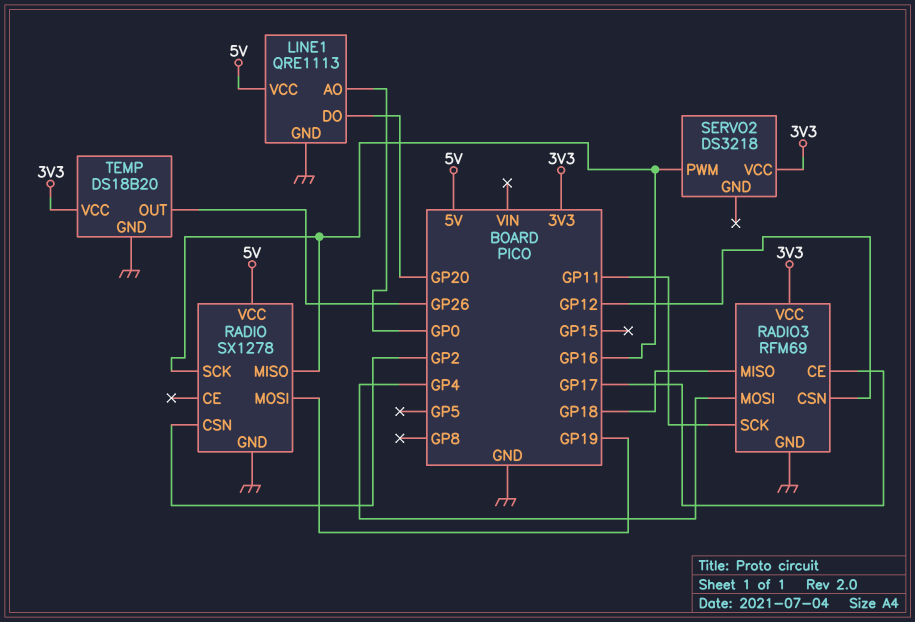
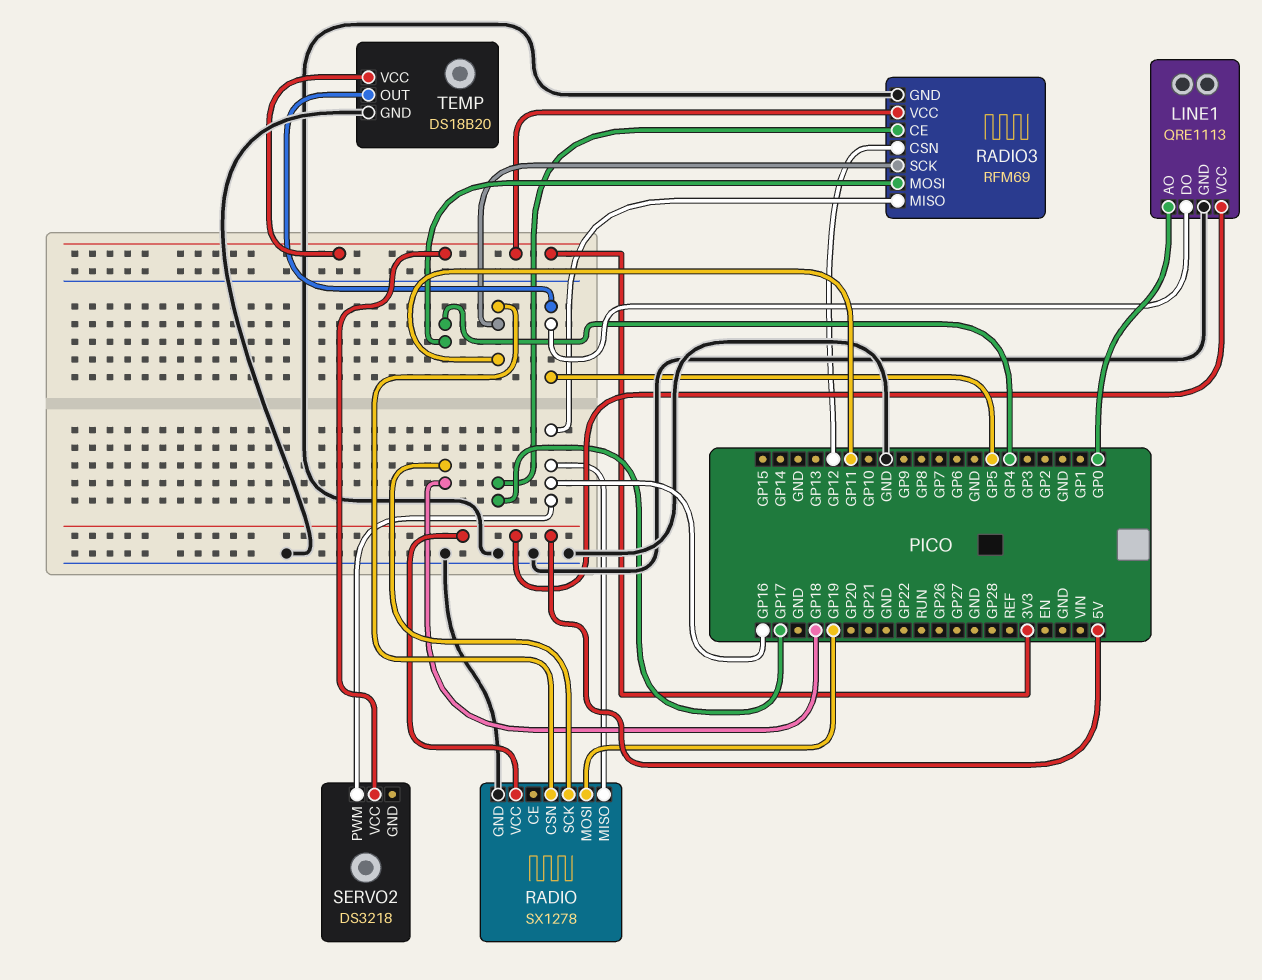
LINE1 pin DO: GP20 -> GP5
RADIO pin CSN: GP2 -> GP11
RADIO pin SCK: GP16 -> GP18
RADIO3 pin MISO: GP18 -> GP16
TEMP pin OUT: GP26 -> GP5

